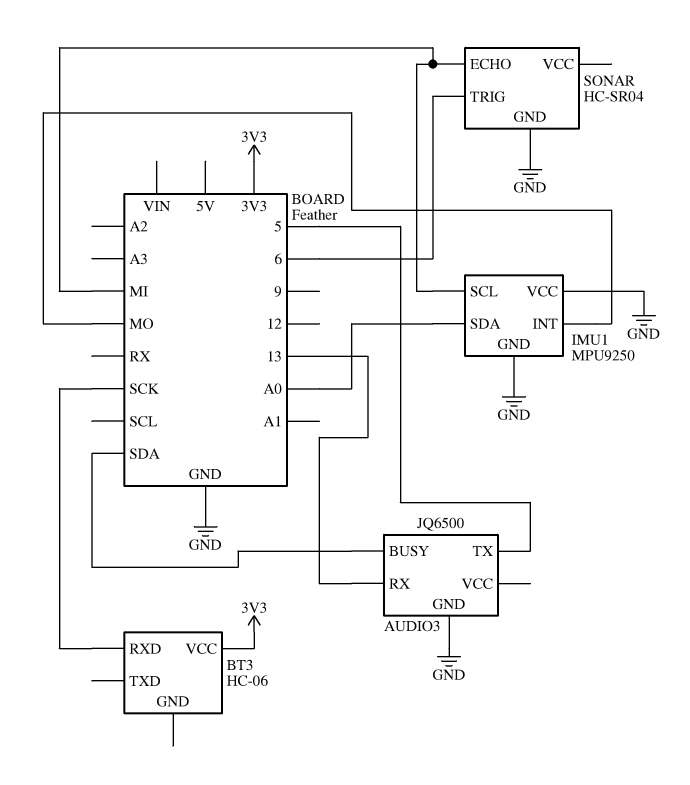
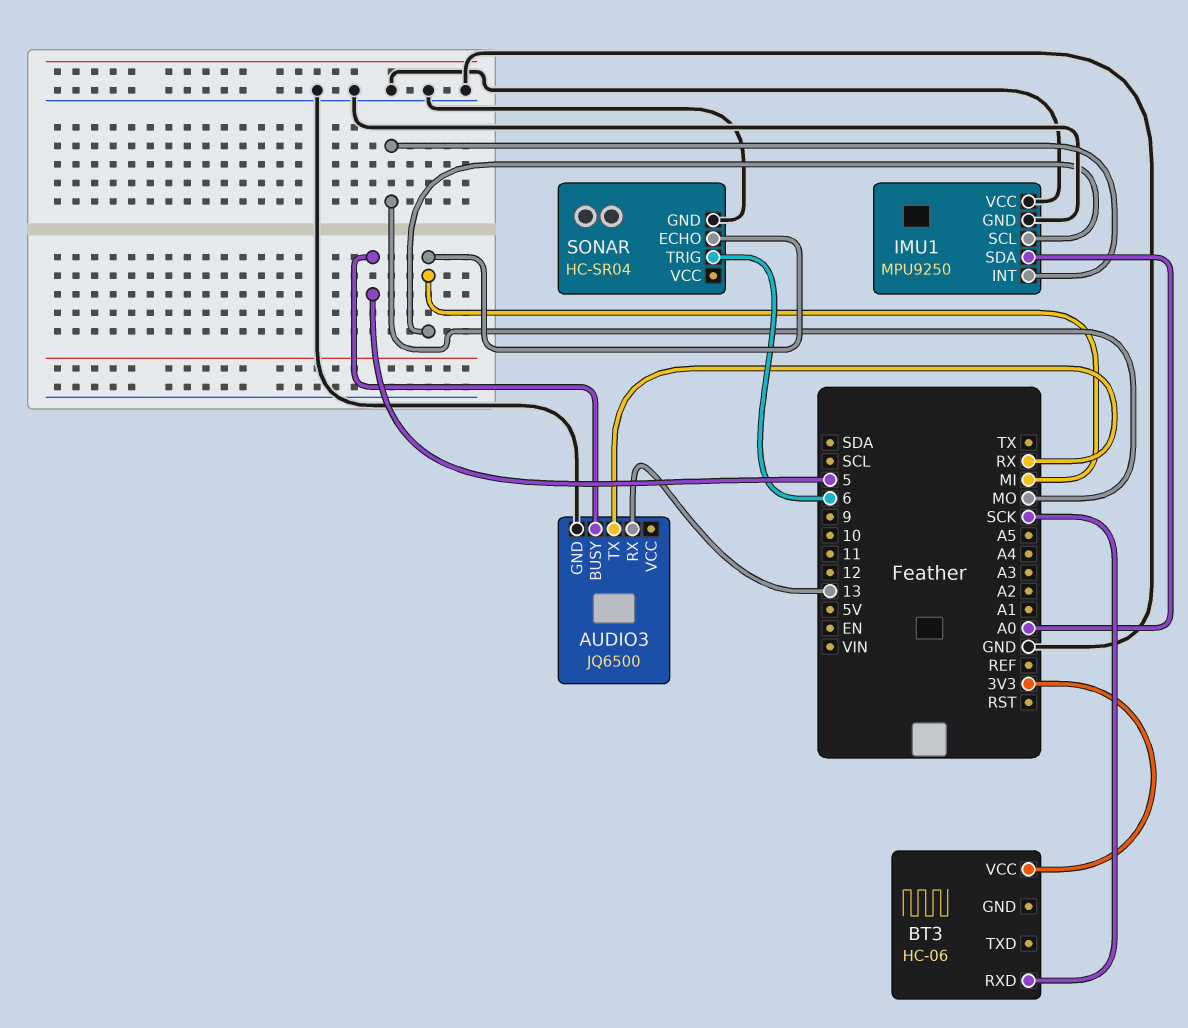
AUDIO3 pin BUSY: SDA -> 5
AUDIO3 pin TX: 5 -> RX

